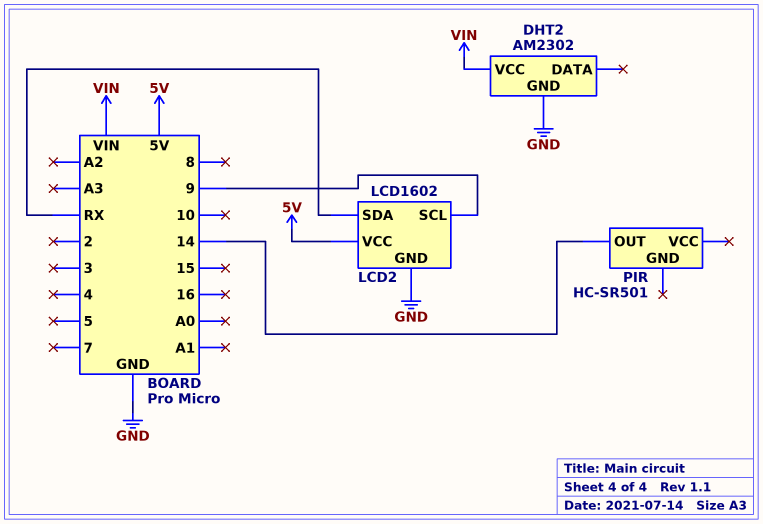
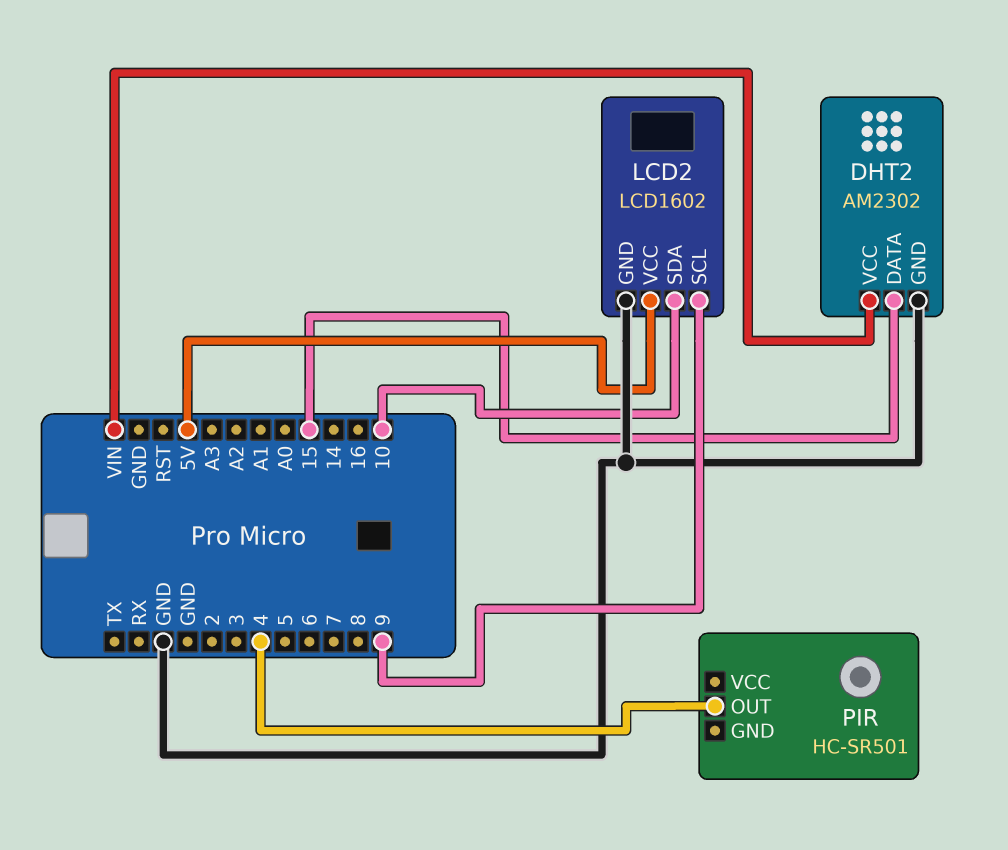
DHT2 pin DATA: none -> 15
LCD2 pin SDA: RX -> 10
PIR pin OUT: 14 -> 4

